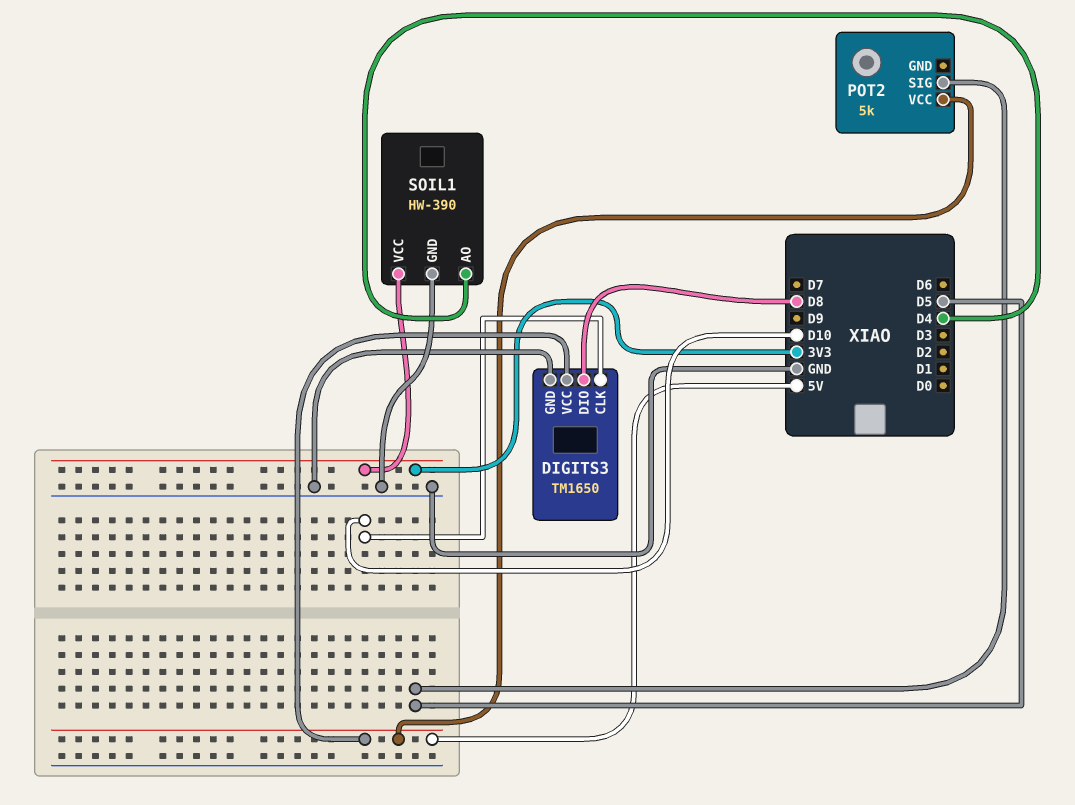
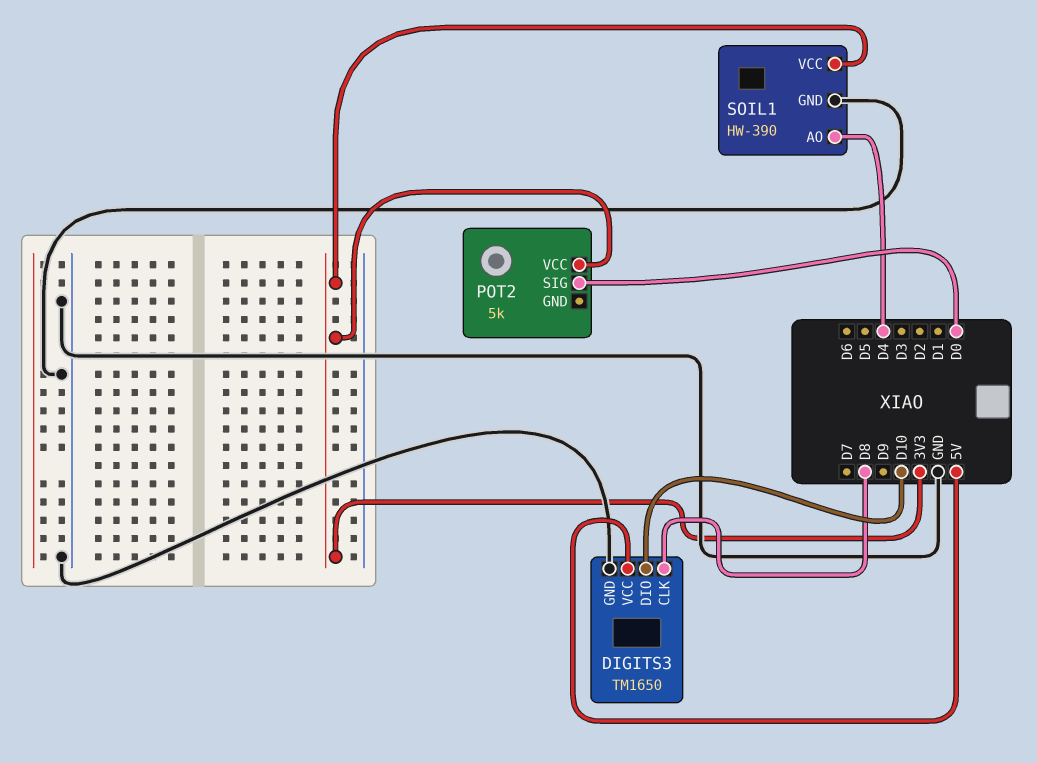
DIGITS3 pin CLK: D10 -> D8
DIGITS3 pin DIO: D8 -> D10
POT2 pin SIG: D5 -> D0
POT2 pin VCC: 5V -> 3V3

